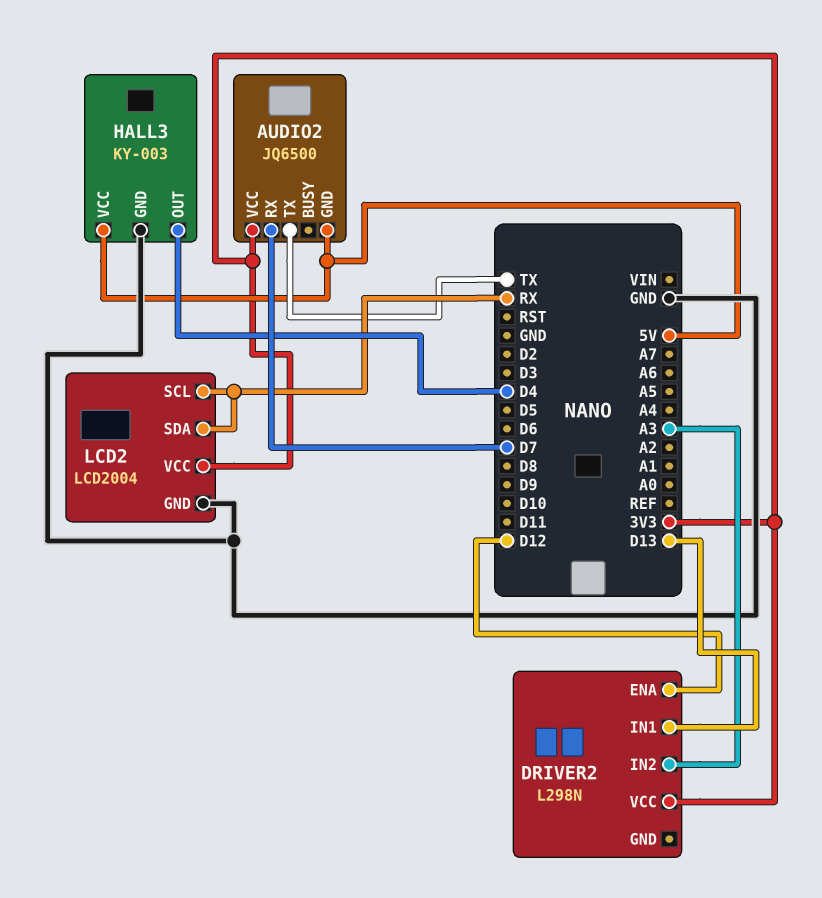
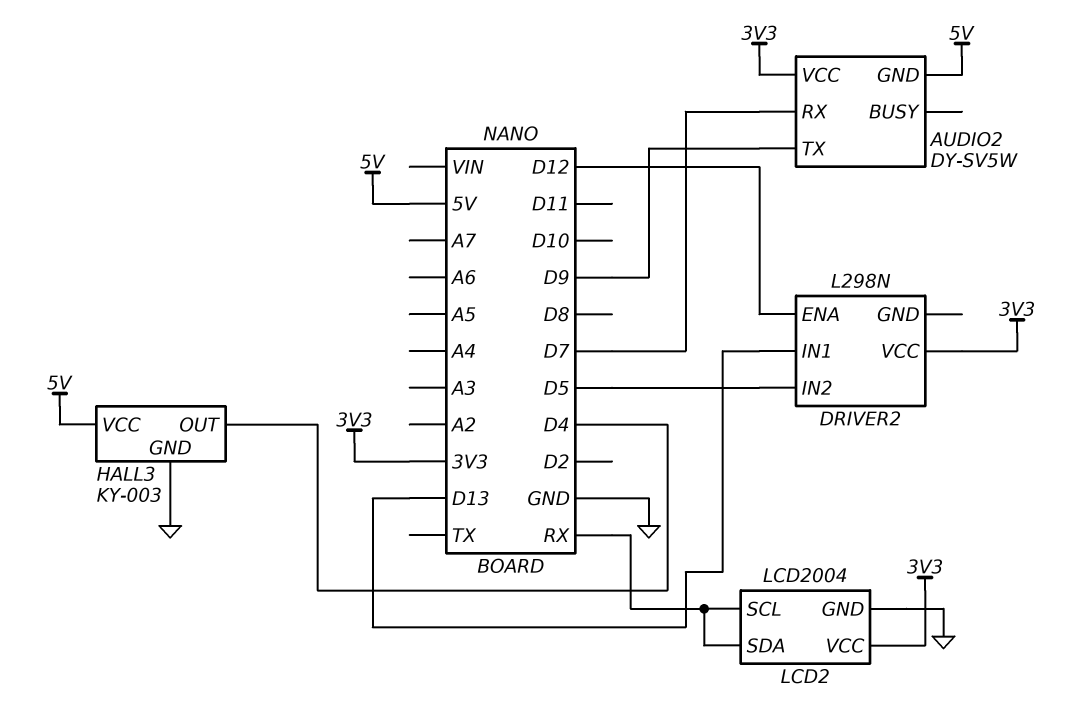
AUDIO2: JQ6500 -> DY-SV5W
AUDIO2 pin TX: TX -> D9
DRIVER2 pin IN2: A3 -> D5

